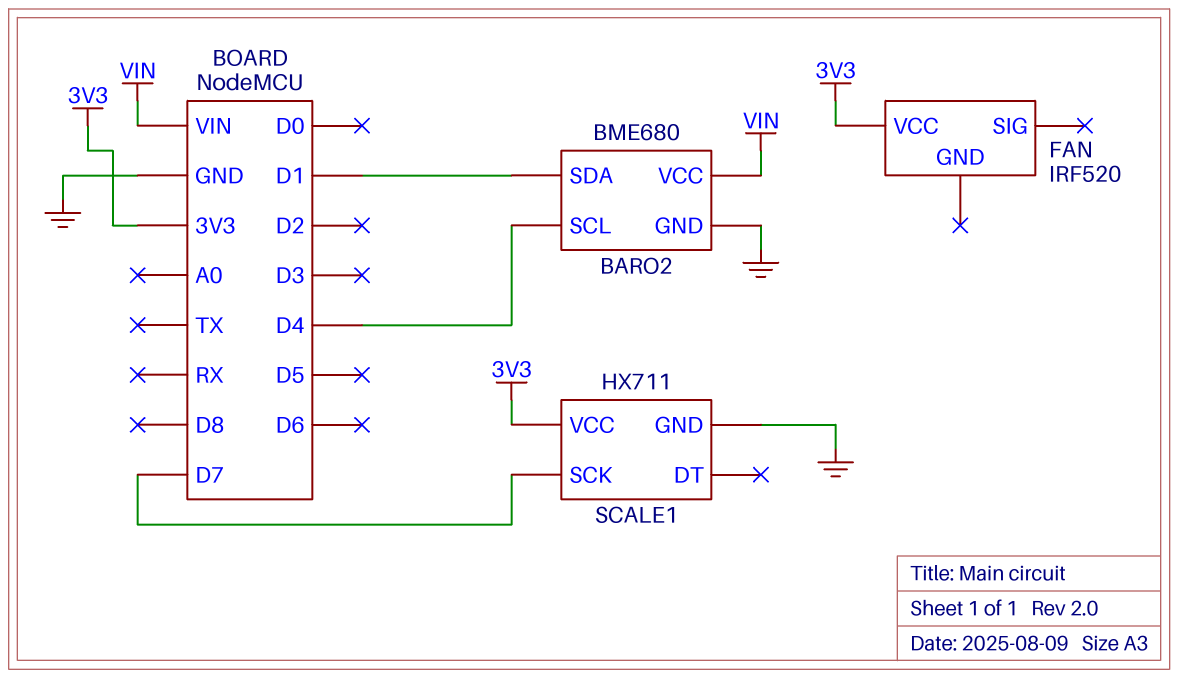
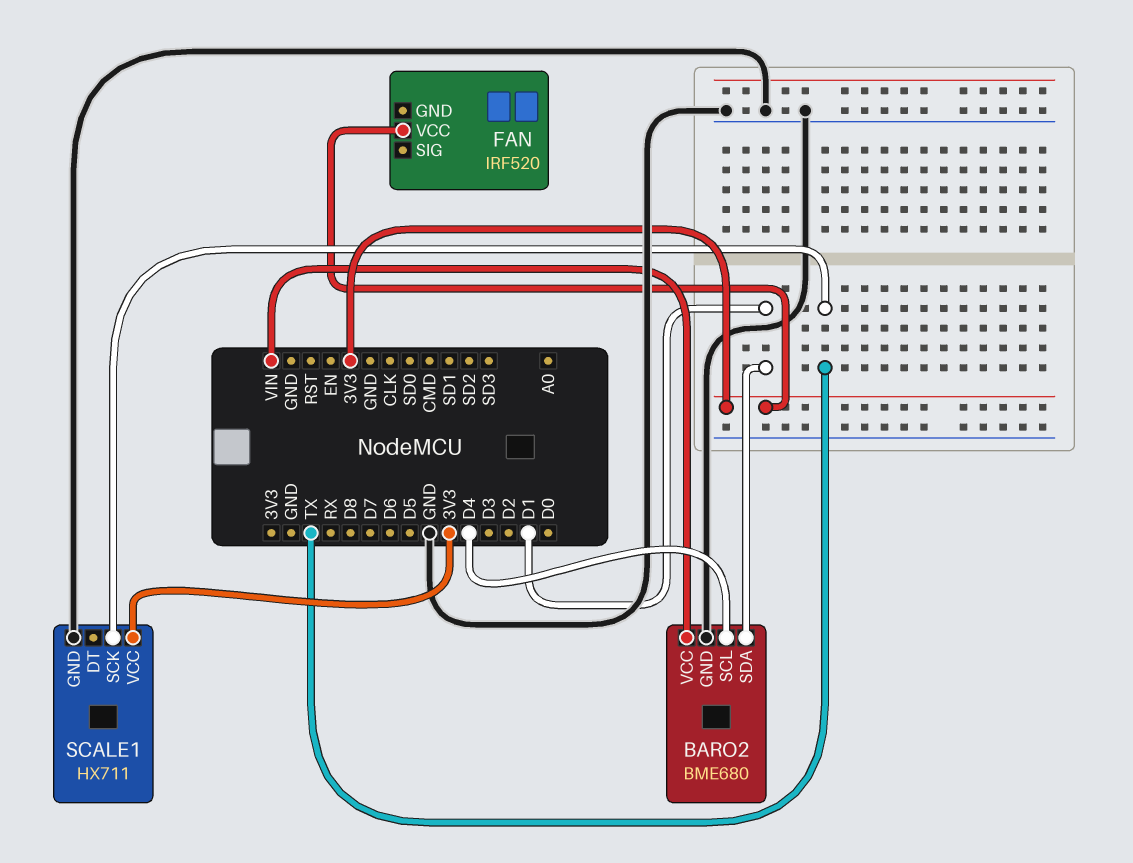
SCALE1 pin SCK: D7 -> TX

